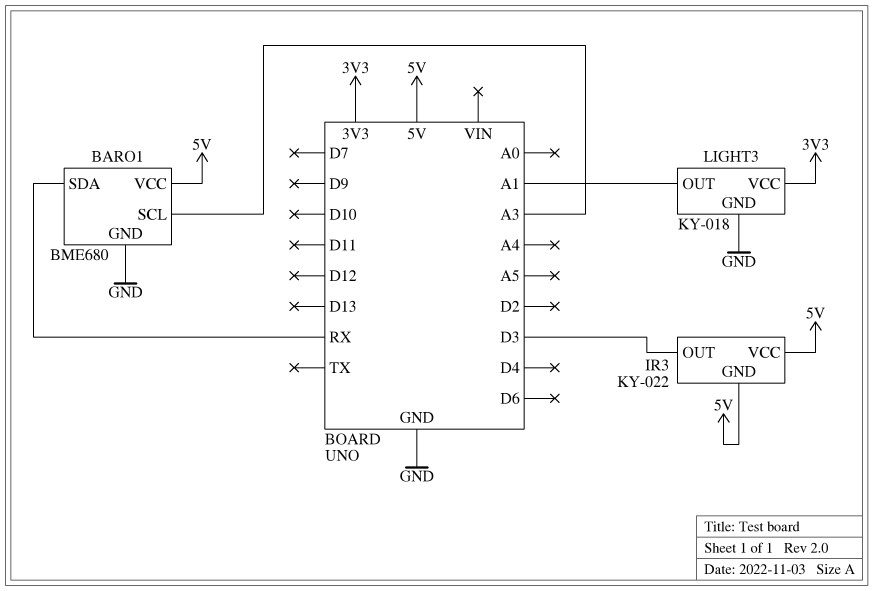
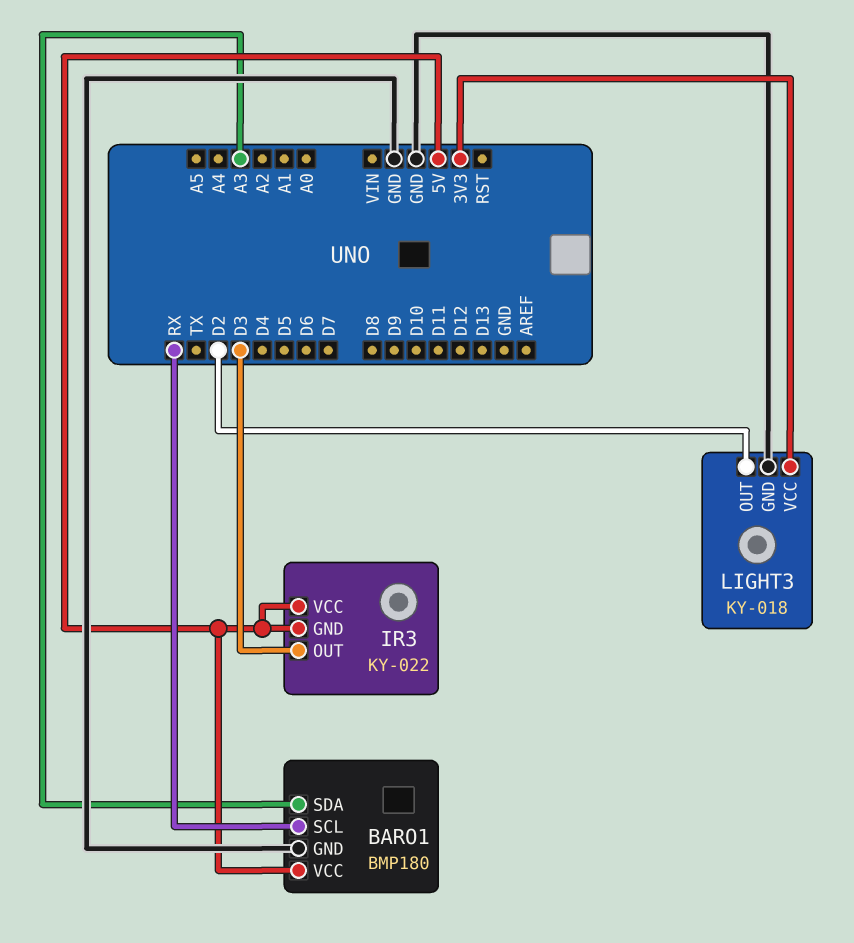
BARO1: BME680 -> BMP180
BARO1 pin SCL: A3 -> RX
BARO1 pin SDA: RX -> A3
LIGHT3 pin OUT: A1 -> D2

